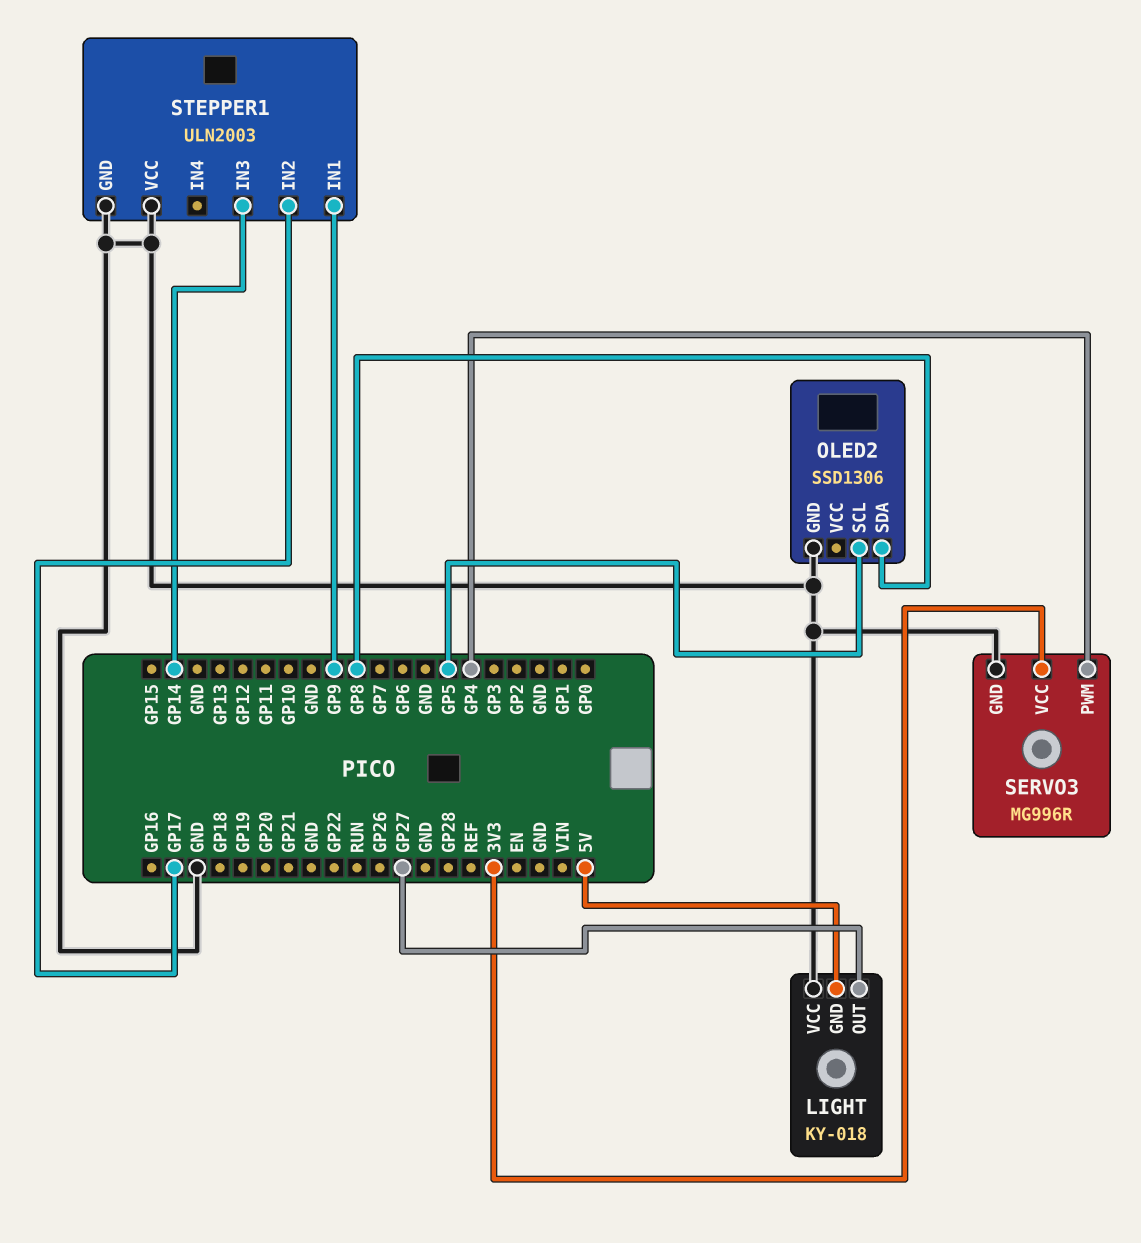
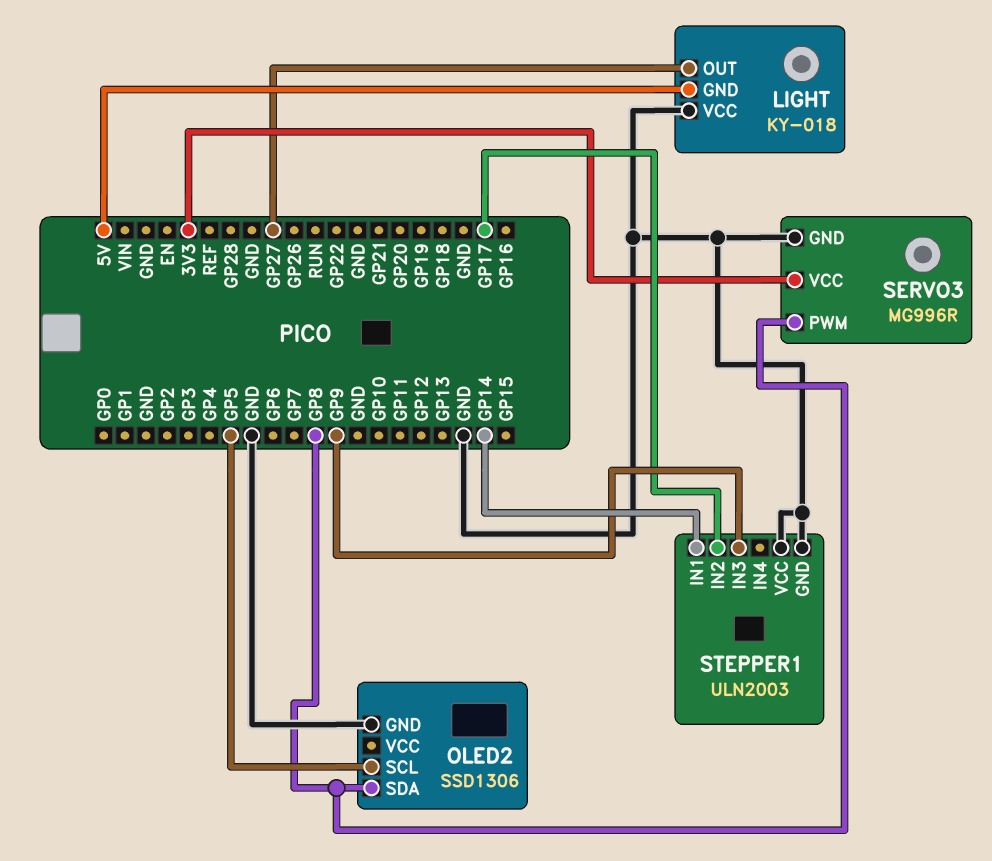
SERVO3 pin PWM: GP4 -> GP8
STEPPER1 pin IN1: GP9 -> GP14
STEPPER1 pin IN3: GP14 -> GP9

